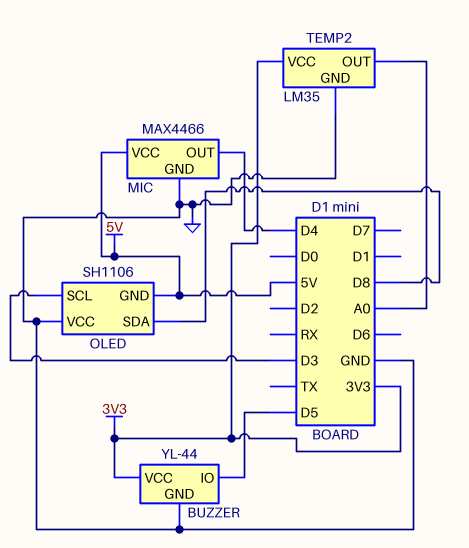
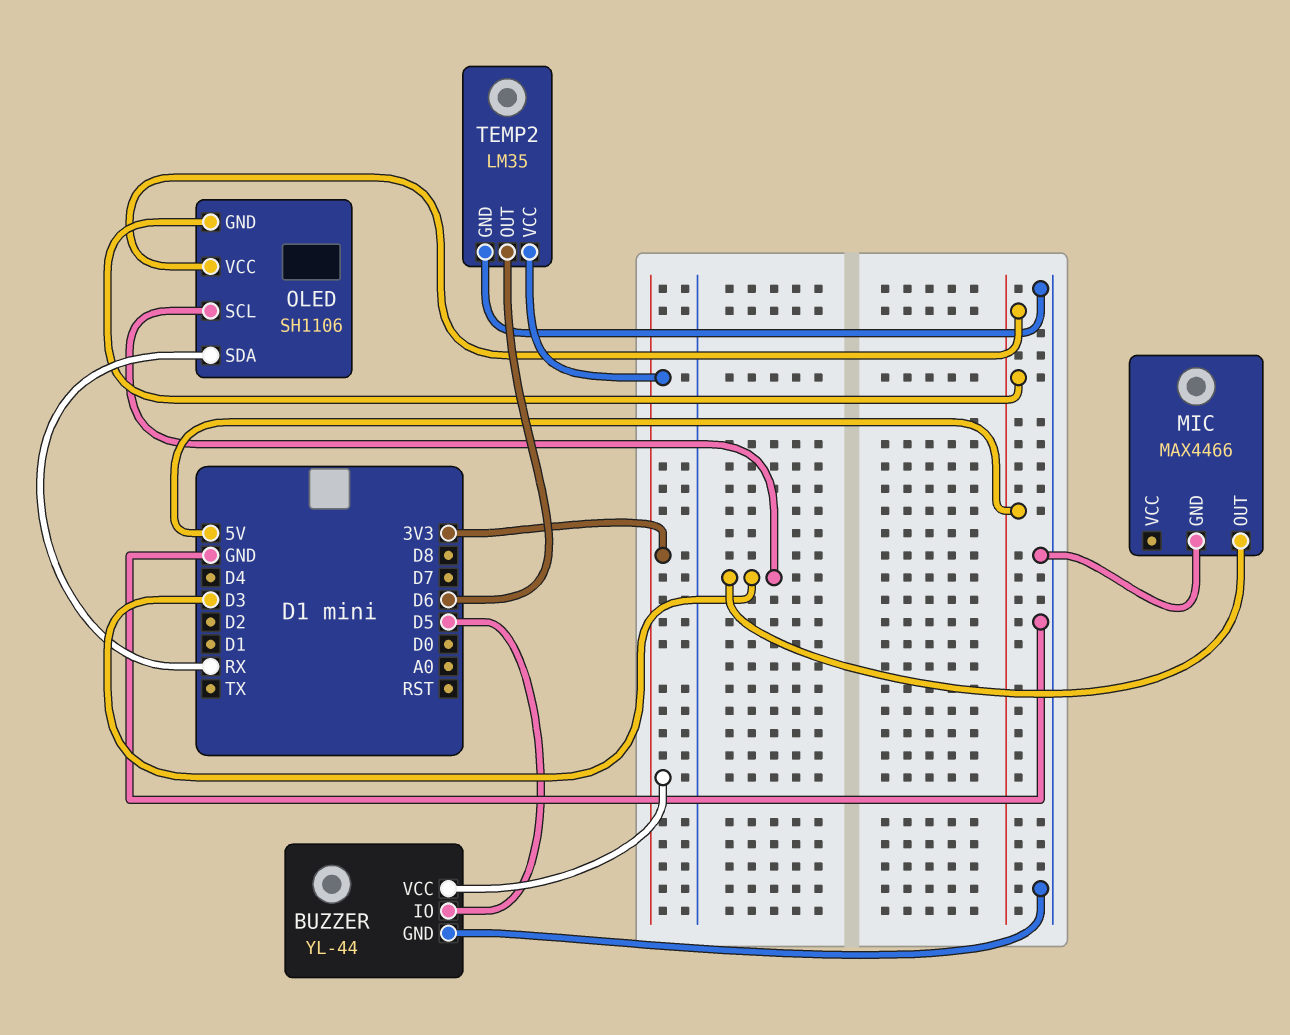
MIC pin OUT: D4 -> D3
MIC pin VCC: 5V -> none
OLED pin SDA: D8 -> RX
OLED pin VCC: GND -> 5V
TEMP2 pin OUT: A0 -> D6

